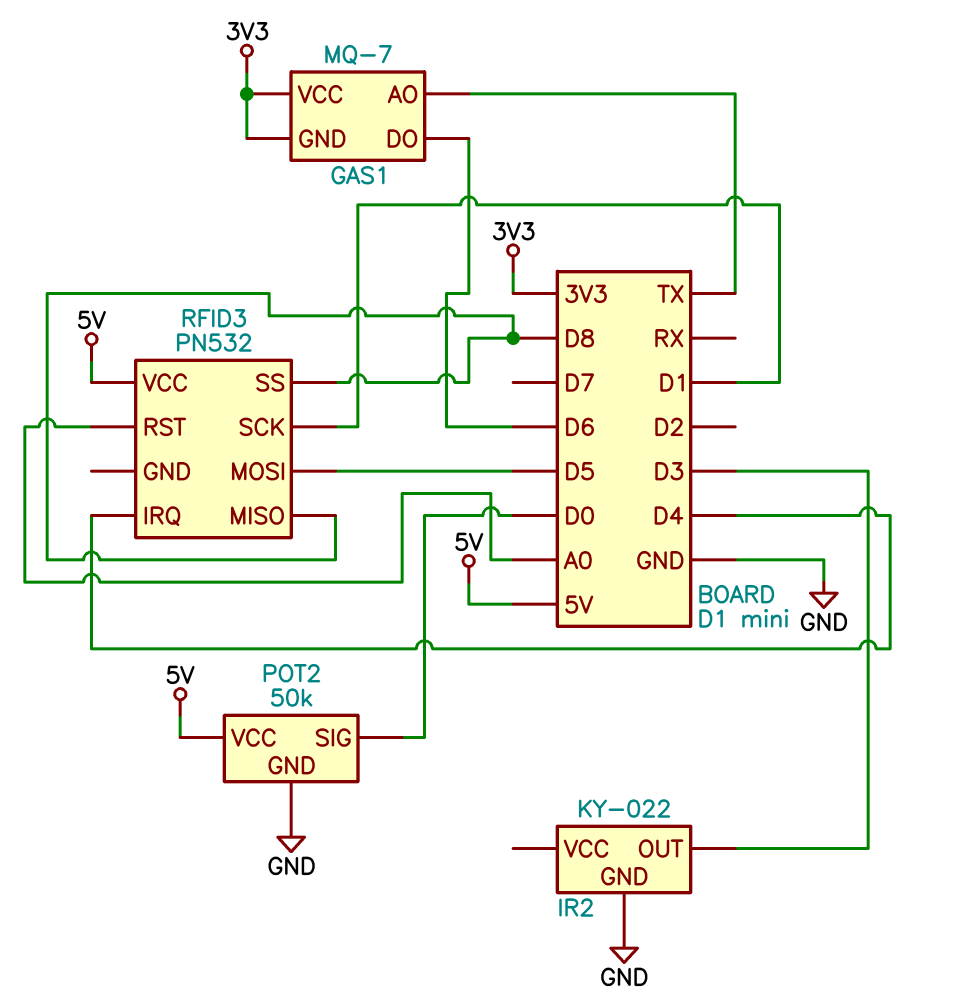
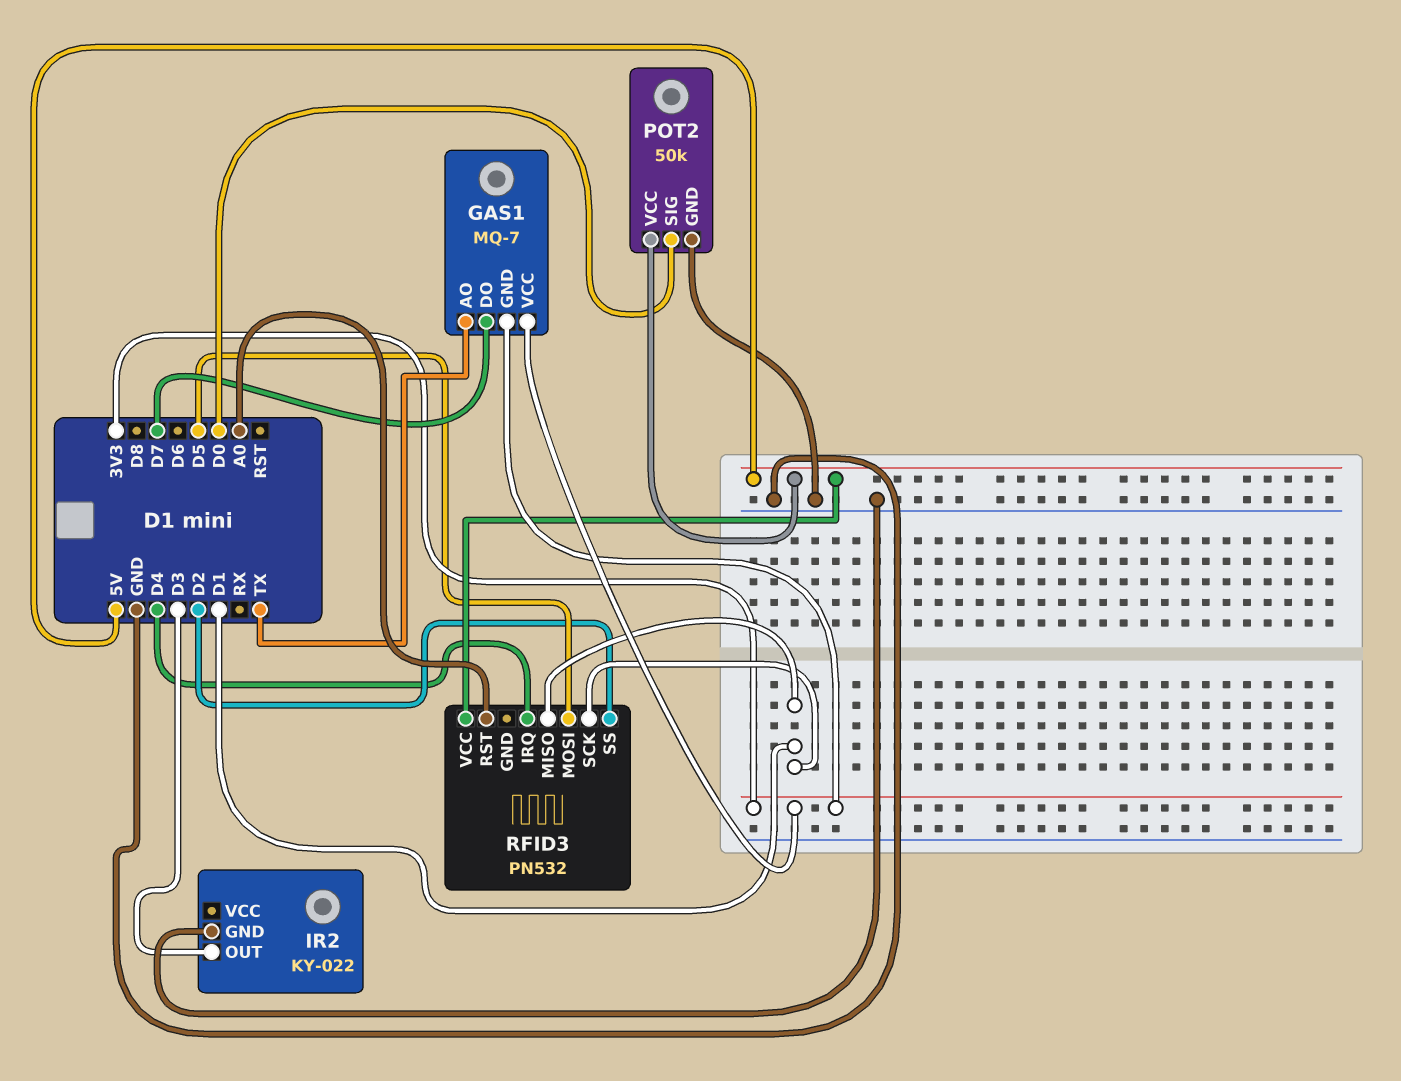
GAS1 pin DO: D6 -> D7
RFID3 pin MISO: D8 -> D1
RFID3 pin SS: D8 -> D2

